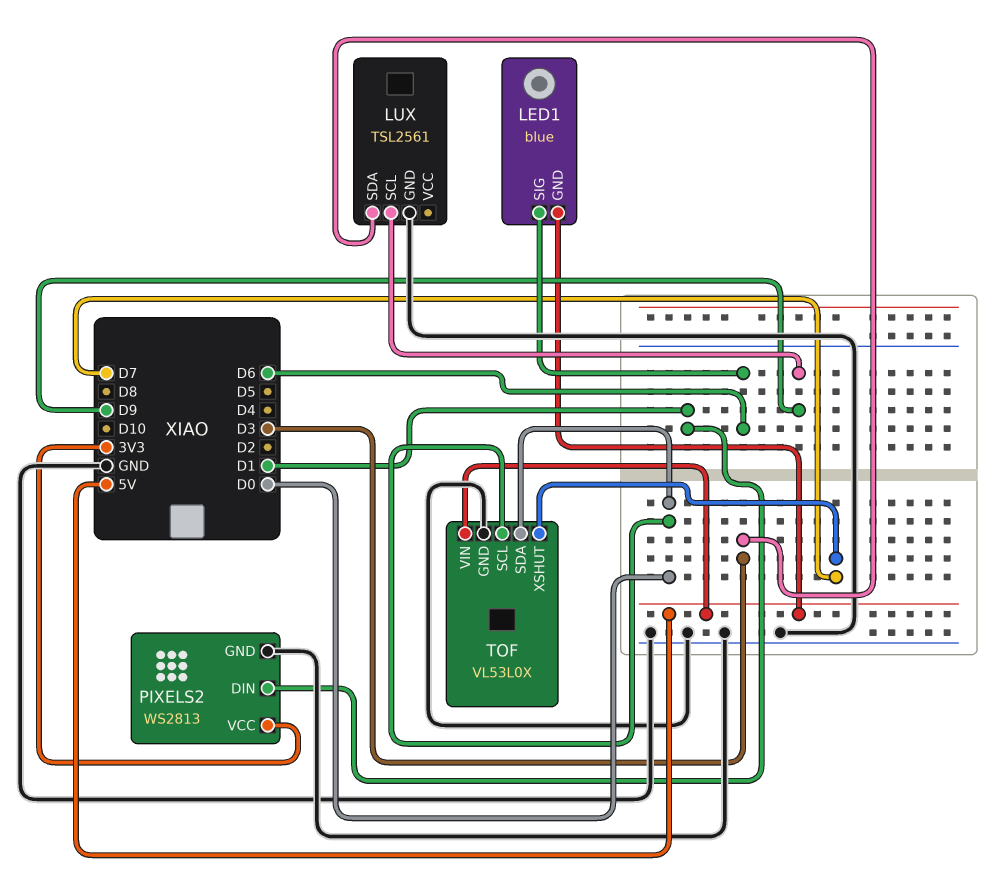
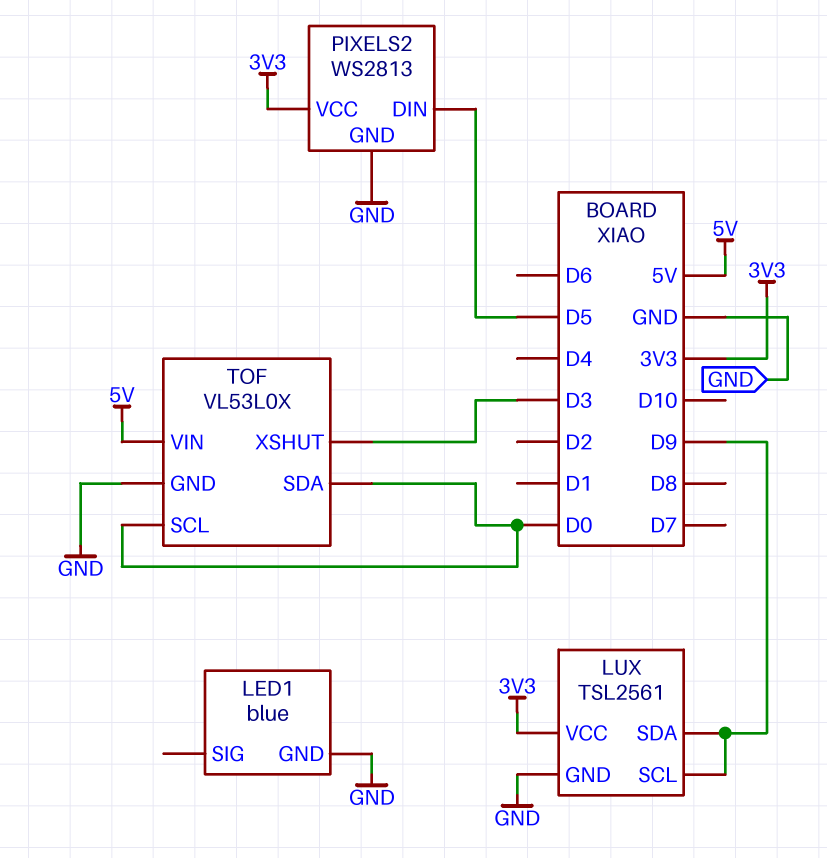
LED1 pin GND: 5V -> GND
LED1 pin SIG: D6 -> none
LUX pin SDA: D3 -> D9
LUX pin VCC: none -> 3V3
PIXELS2 pin DIN: D1 -> D5
TOF pin XSHUT: D7 -> D3

